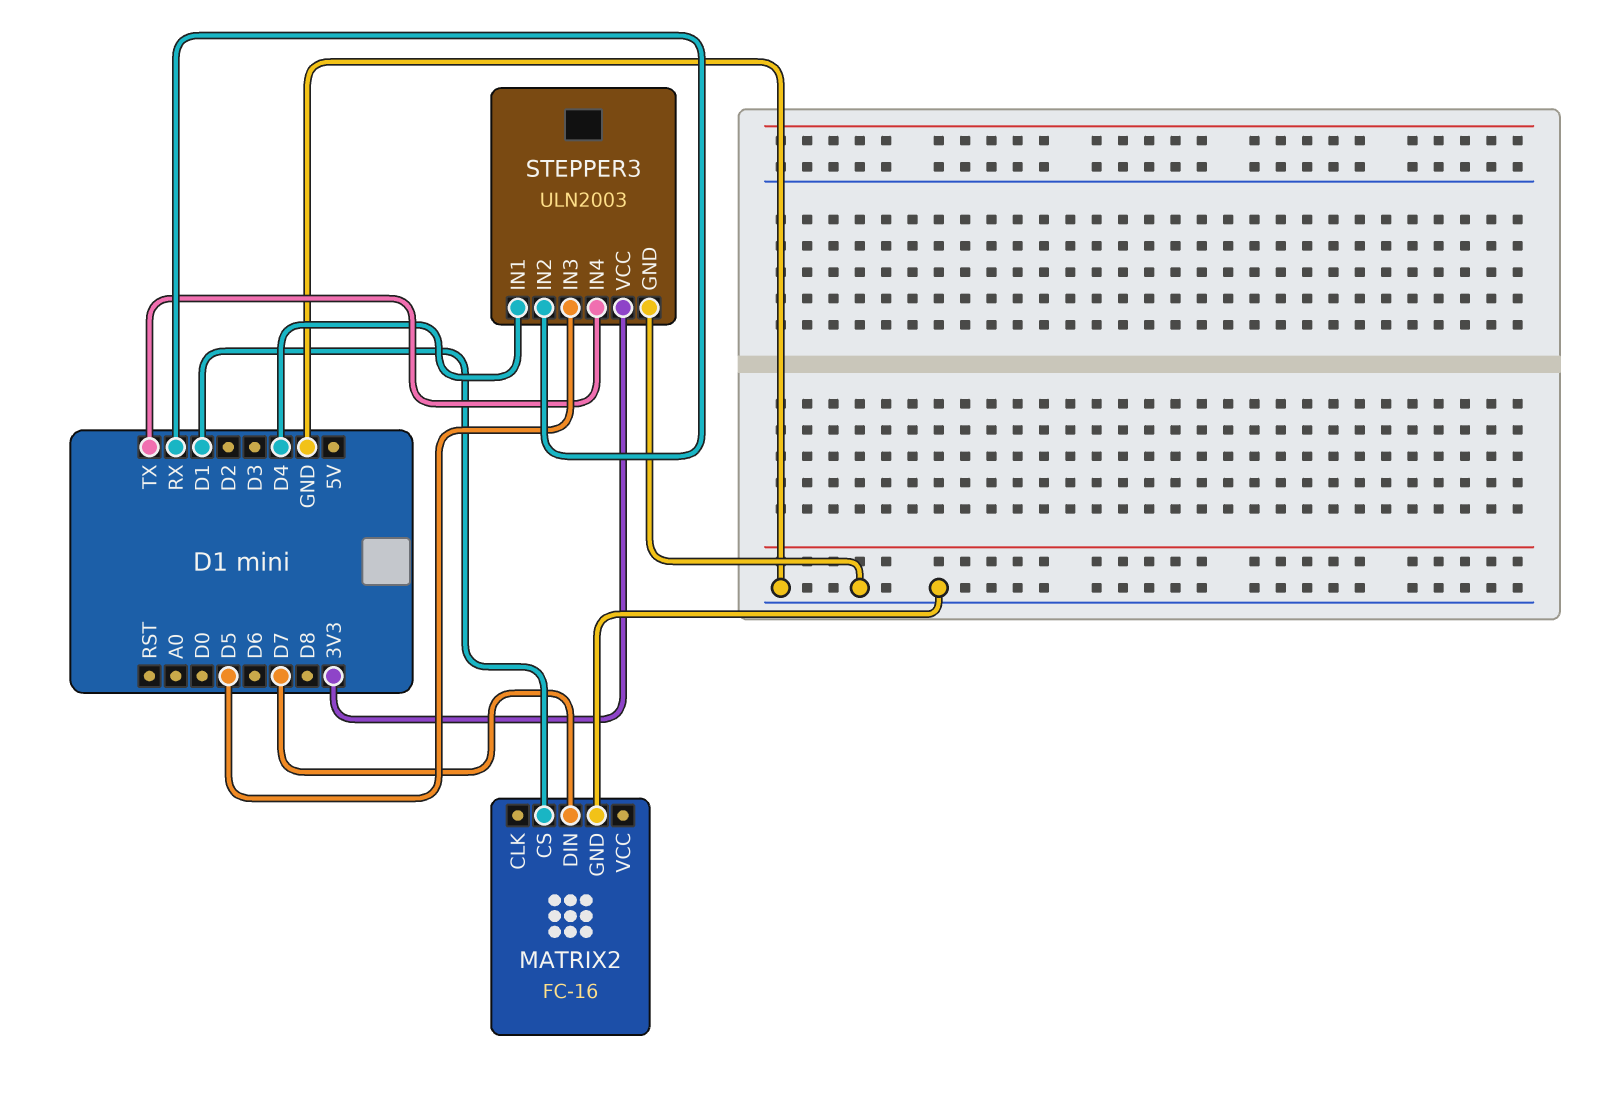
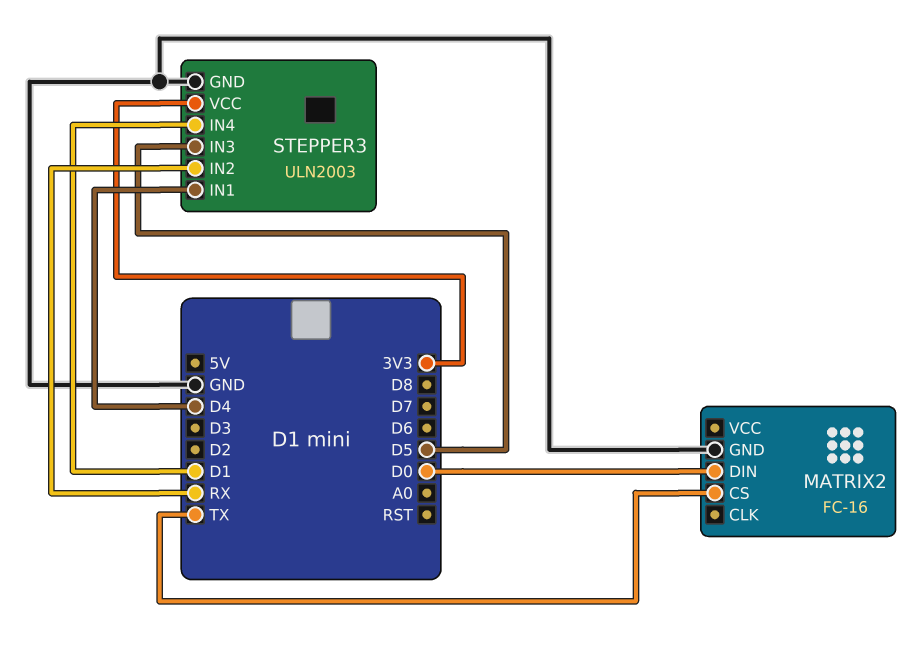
MATRIX2 pin CS: D1 -> TX
MATRIX2 pin DIN: D7 -> D0
STEPPER3 pin IN4: TX -> D1

